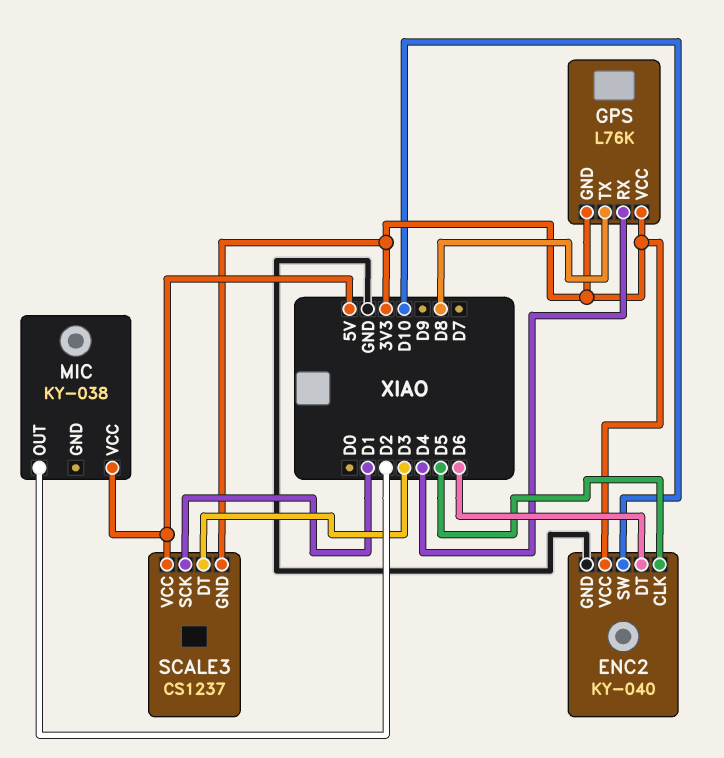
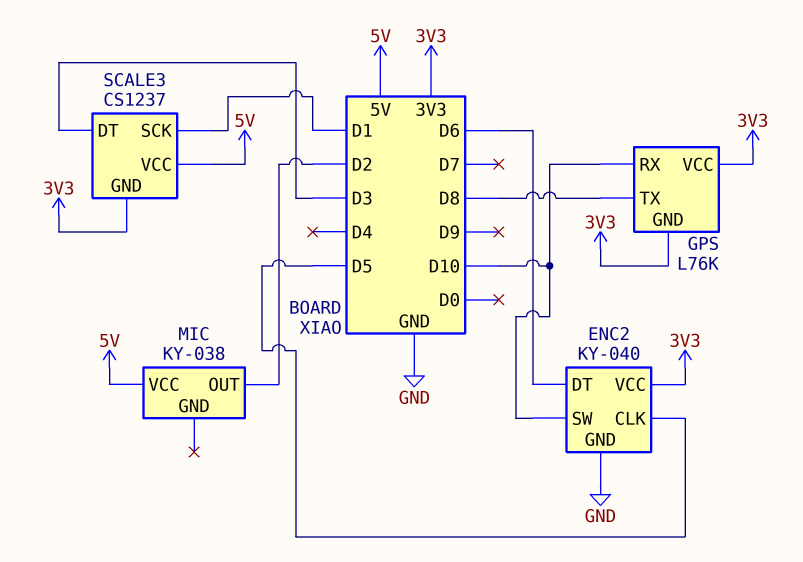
GPS pin RX: D4 -> D10

